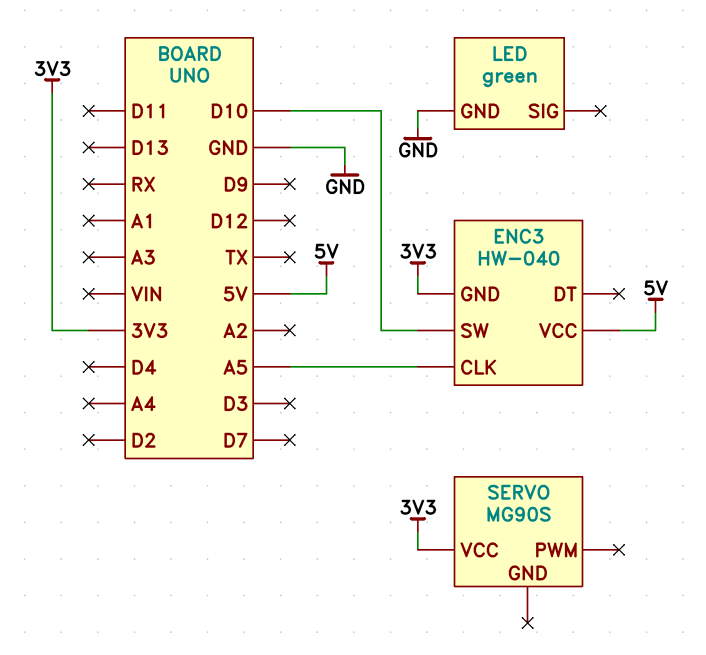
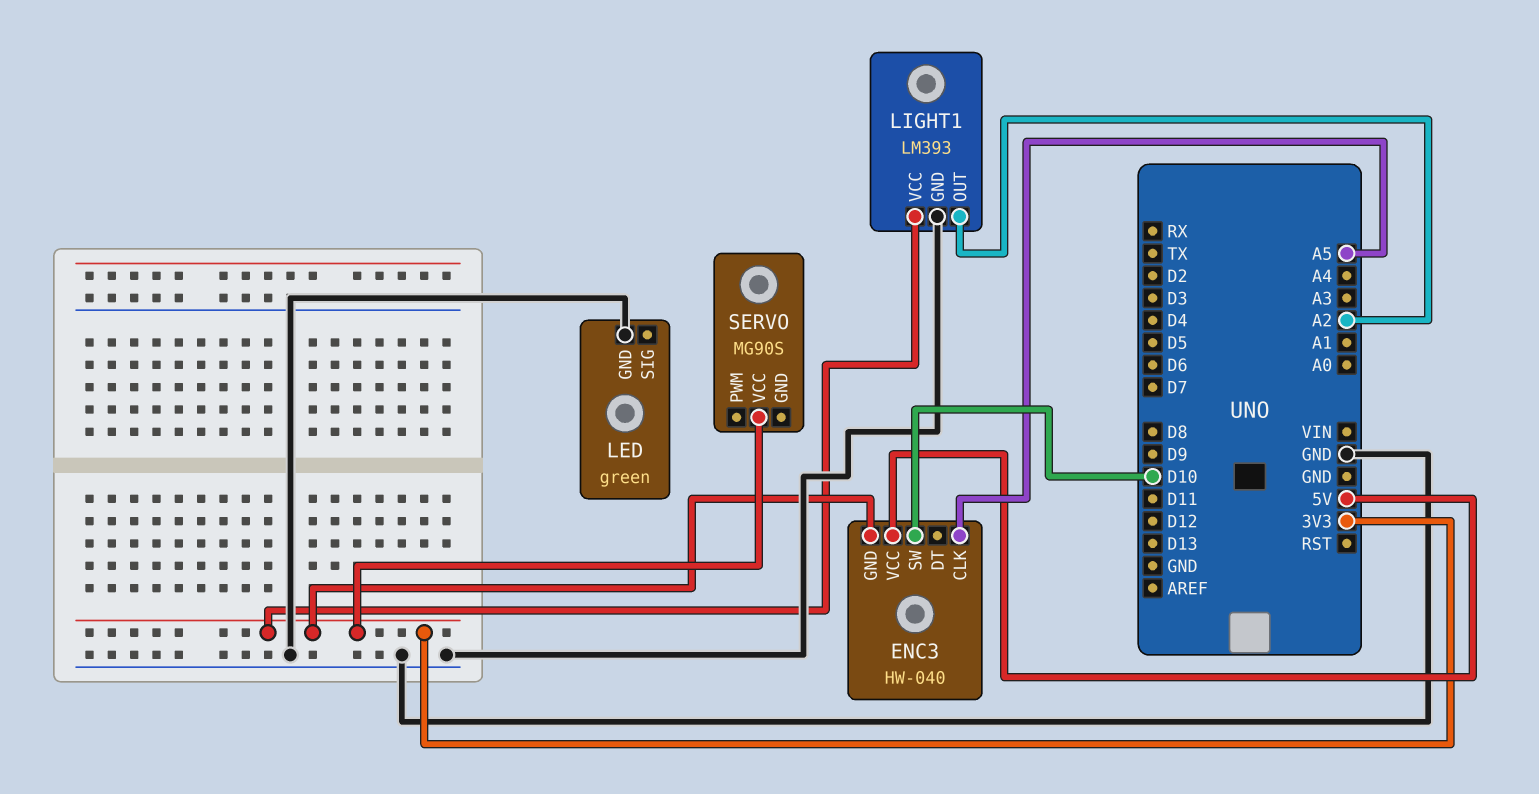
LIGHT1: none -> LM393
LIGHT1 pin GND: none -> GND
LIGHT1 pin OUT: none -> A2
LIGHT1 pin VCC: none -> 3V3

